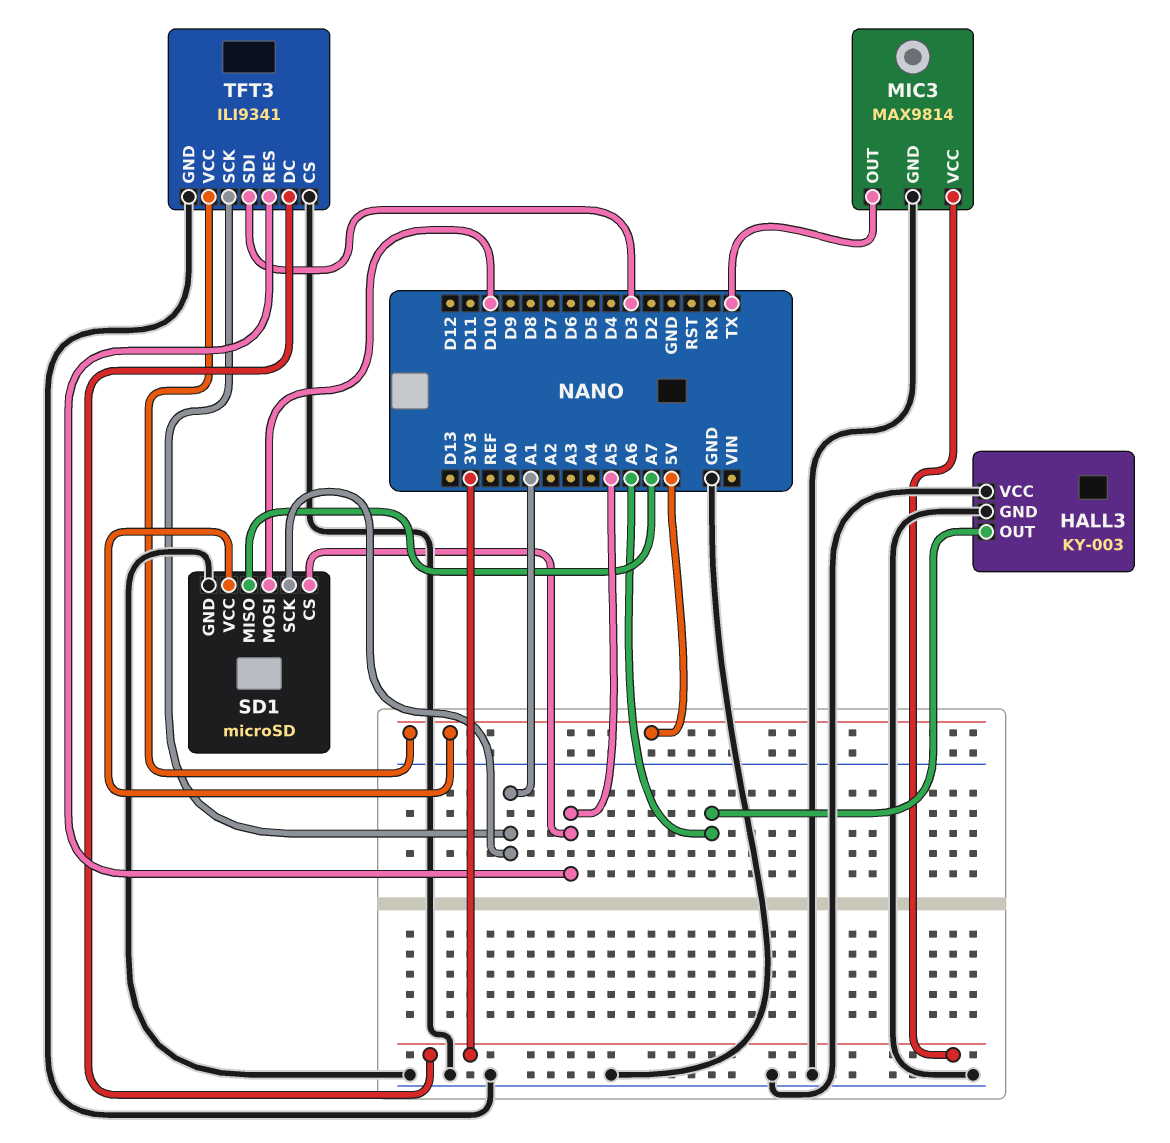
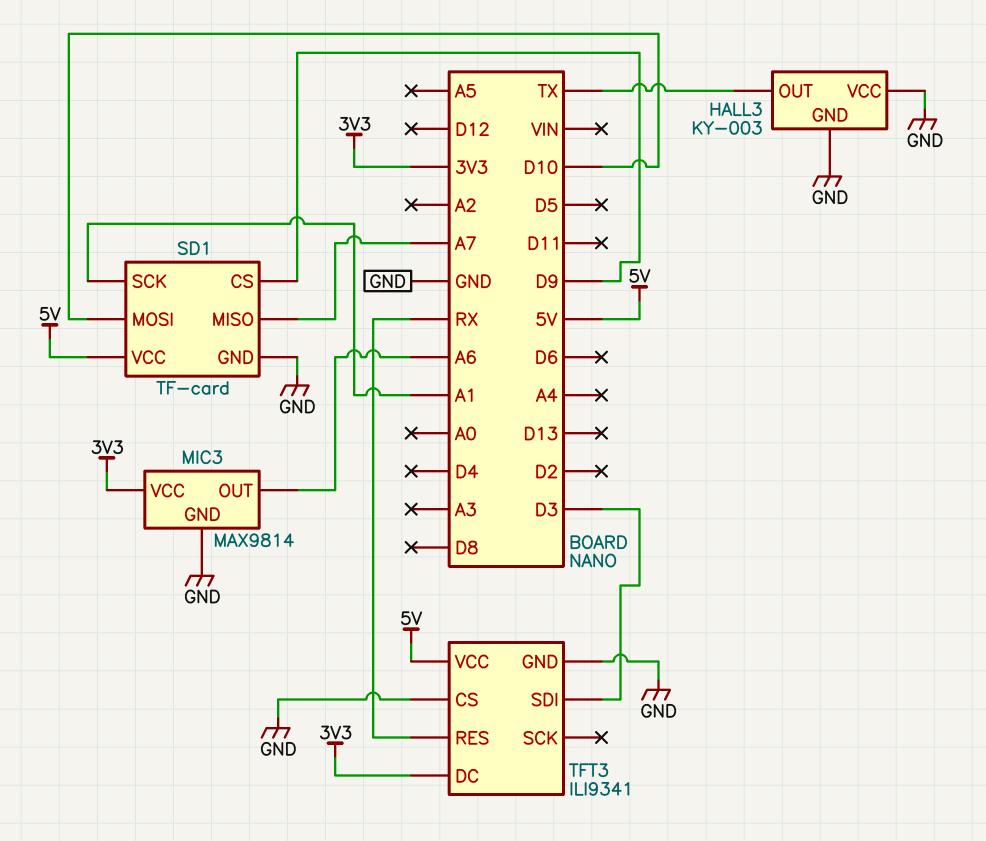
HALL3 pin OUT: A6 -> TX
MIC3 pin OUT: TX -> A6
SD1: microSD -> TF-card
SD1 pin CS: A5 -> D9
TFT3 pin RES: A5 -> RX
TFT3 pin SCK: A1 -> none

